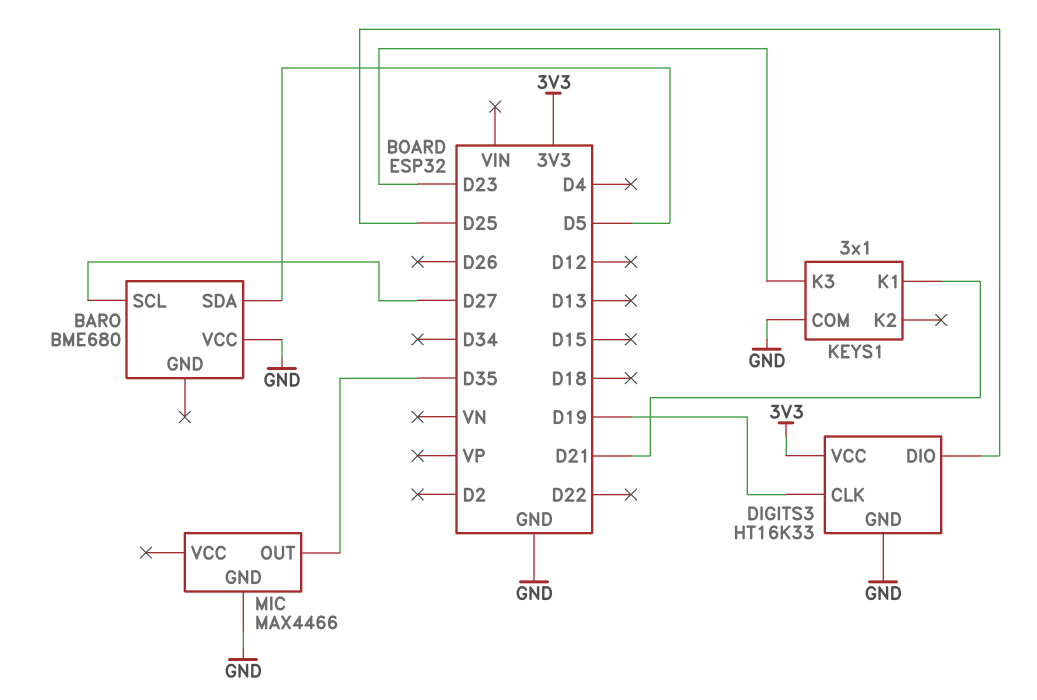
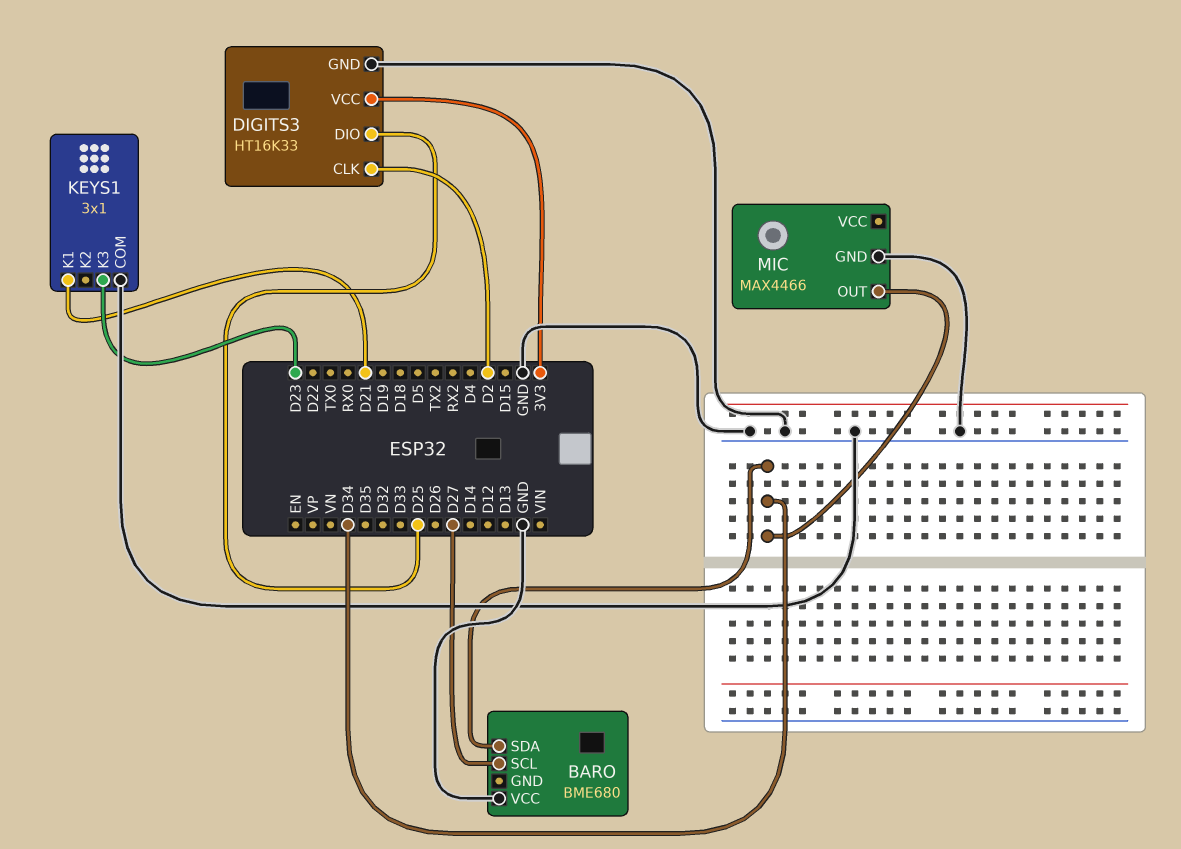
BARO pin SDA: D5 -> D34
DIGITS3 pin CLK: D19 -> D2
MIC pin OUT: D35 -> D34

